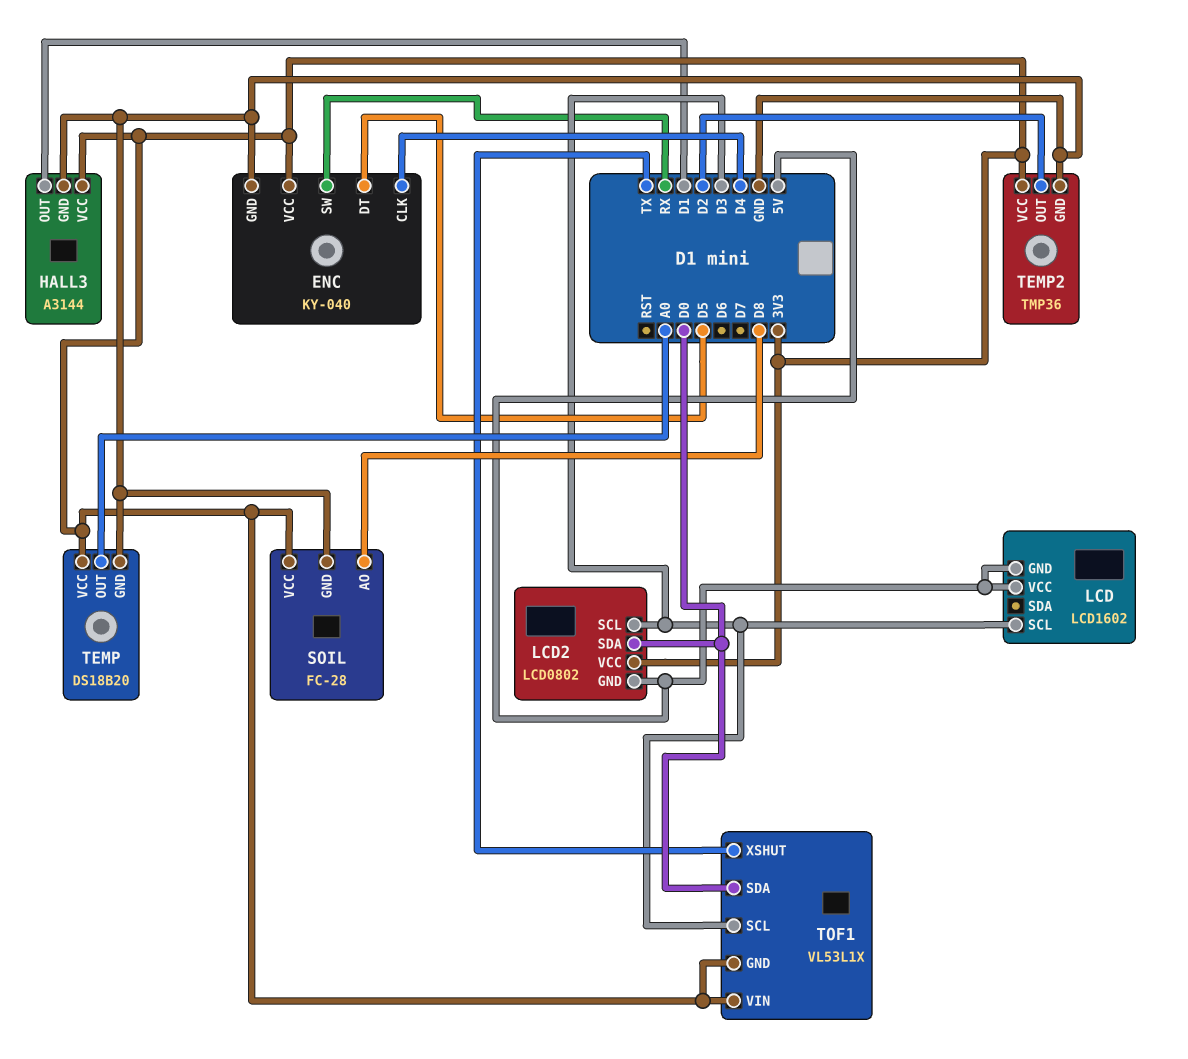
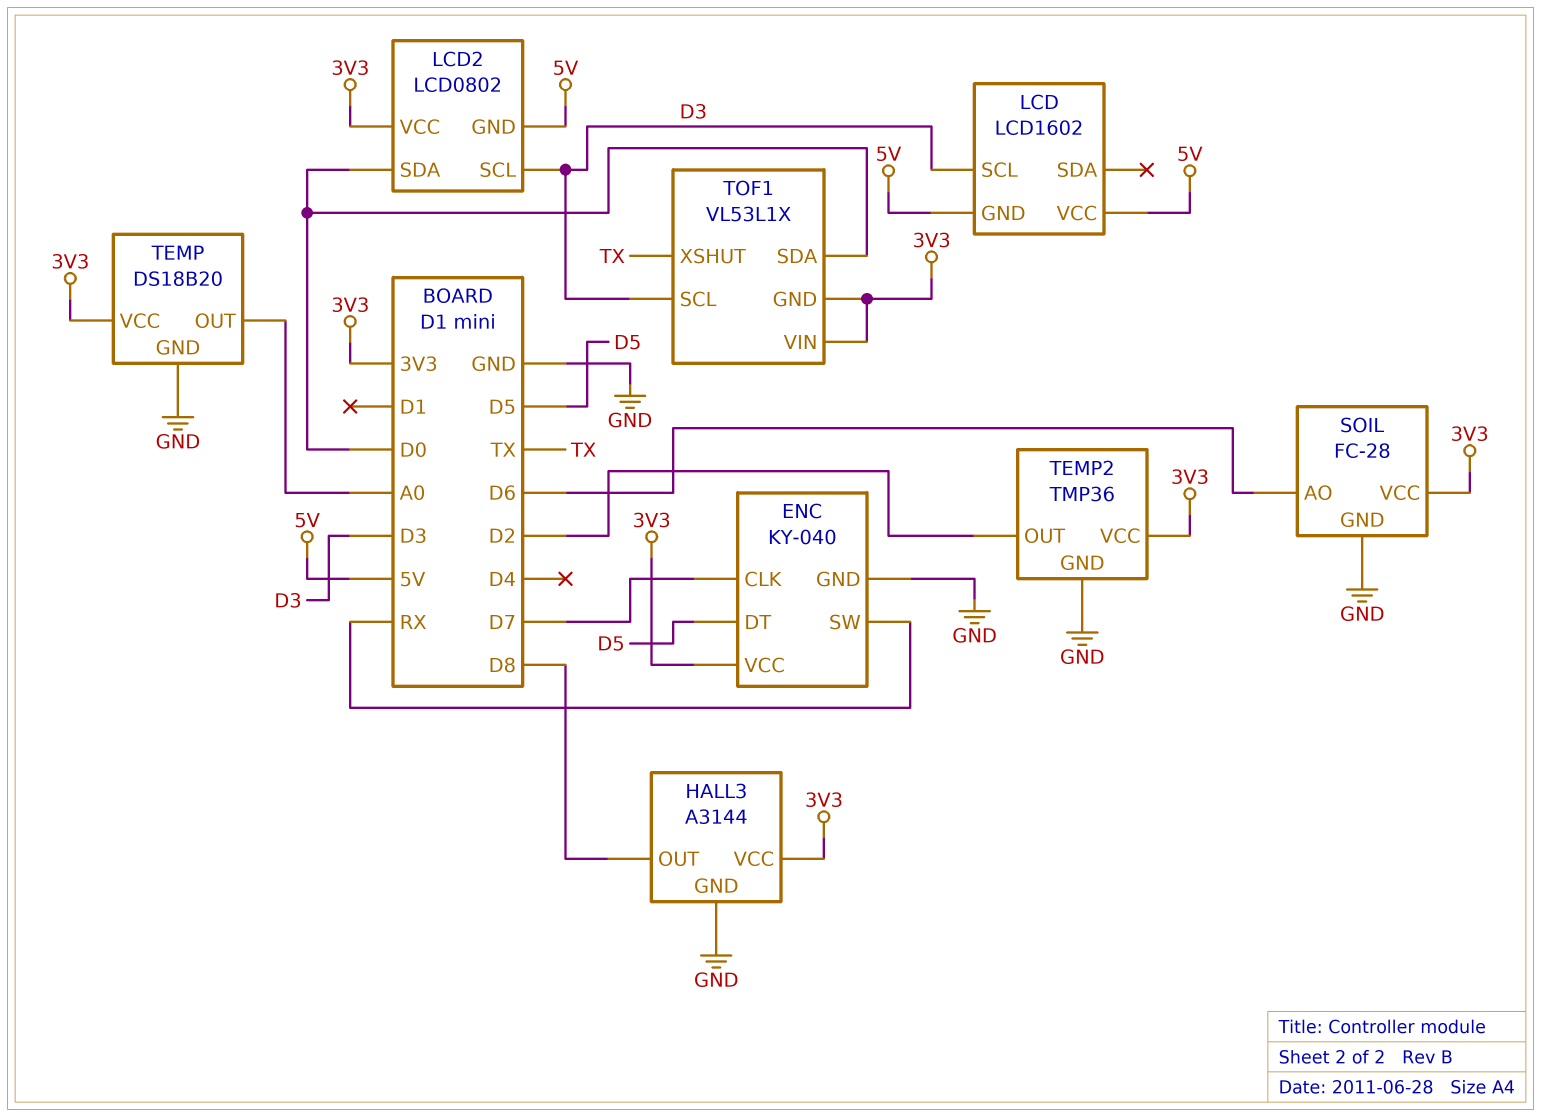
ENC pin CLK: D4 -> D7
HALL3 pin OUT: D1 -> D8
SOIL pin AO: D8 -> D6

